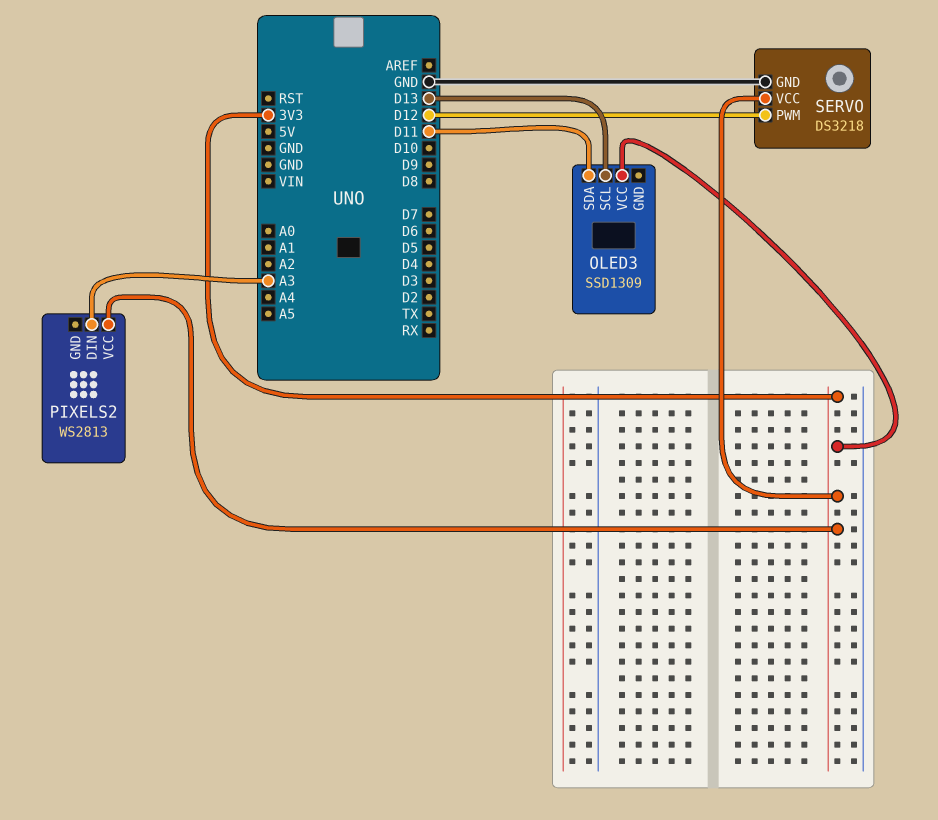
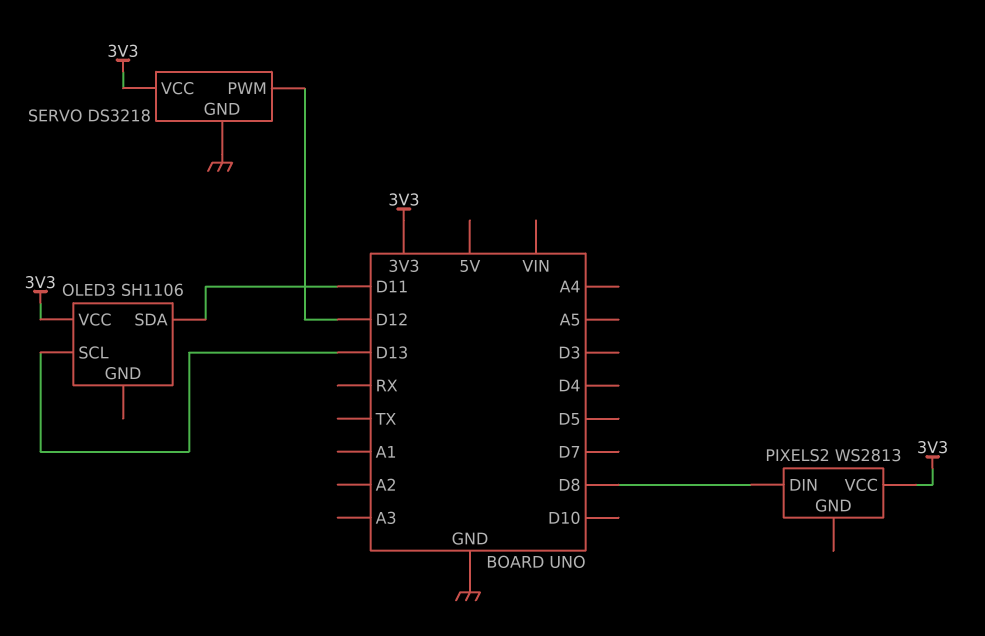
OLED3: SSD1309 -> SH1106
PIXELS2 pin DIN: A3 -> D8

